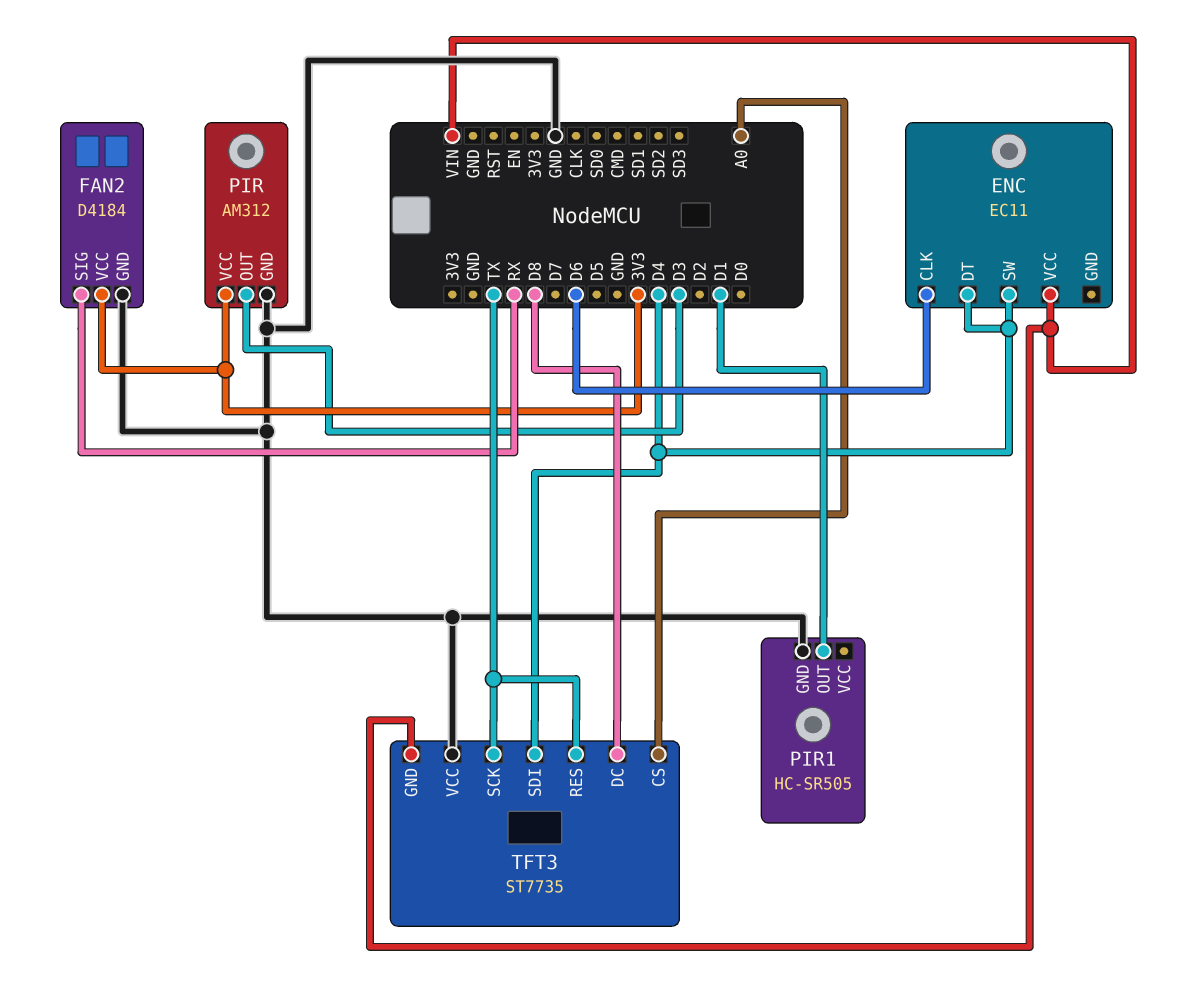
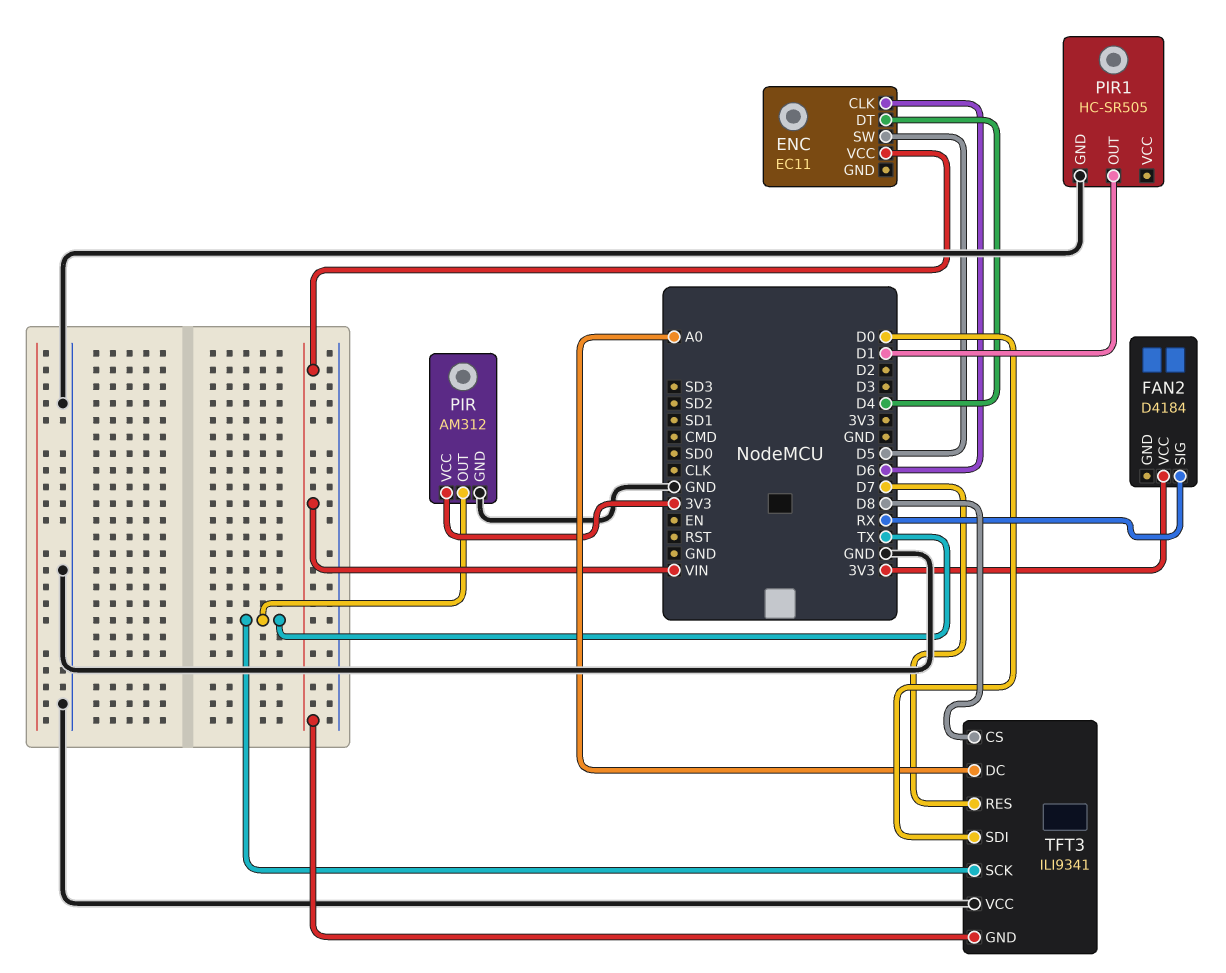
ENC pin SW: D4 -> D5
FAN2 pin GND: GND -> none
PIR pin OUT: D3 -> TX
TFT3: ST7735 -> ILI9341
TFT3 pin CS: A0 -> D8
TFT3 pin DC: D8 -> A0
TFT3 pin RES: TX -> D7
TFT3 pin SDI: D4 -> D0

